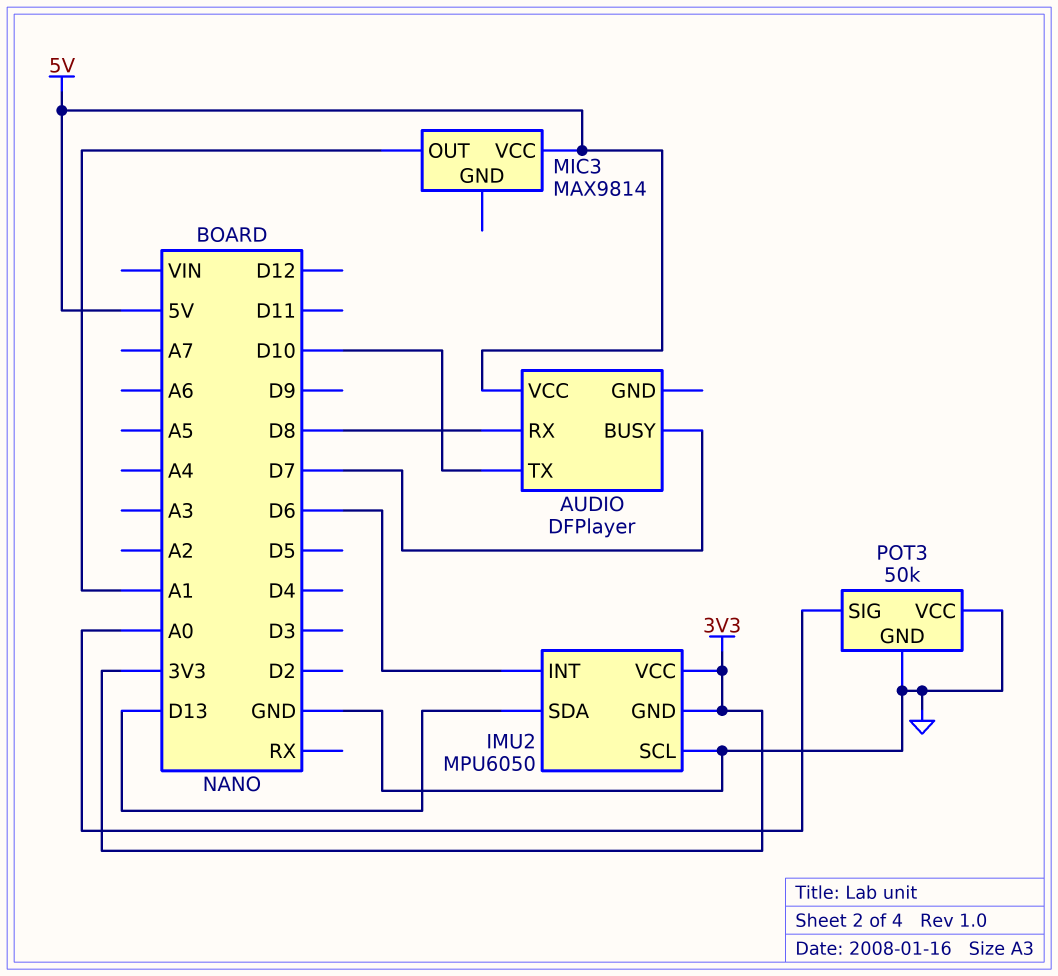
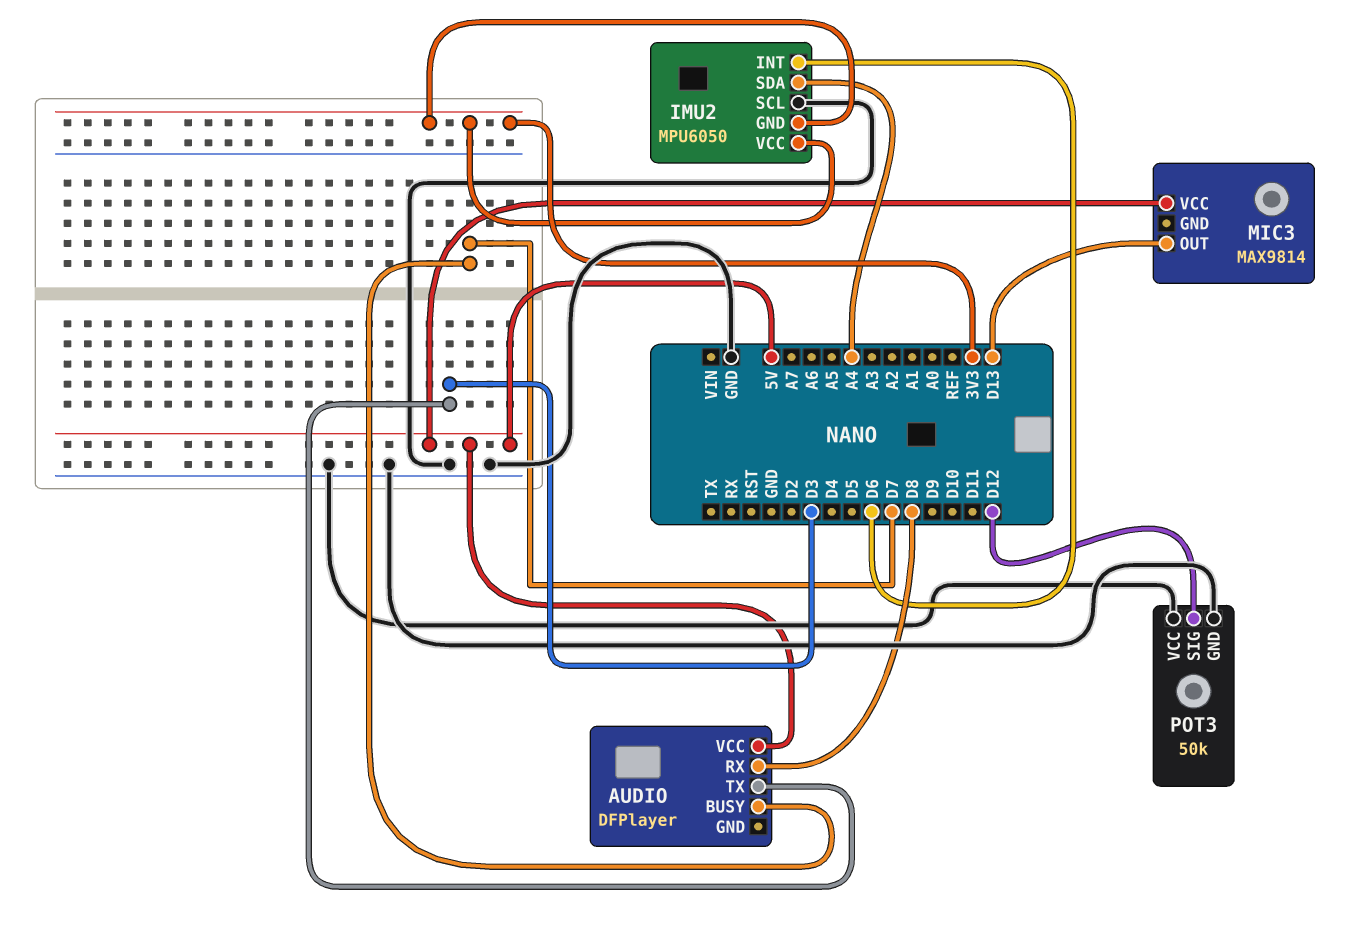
AUDIO pin TX: D10 -> D3
IMU2 pin SDA: D13 -> A4
MIC3 pin OUT: A1 -> D13
POT3 pin SIG: A0 -> D12

